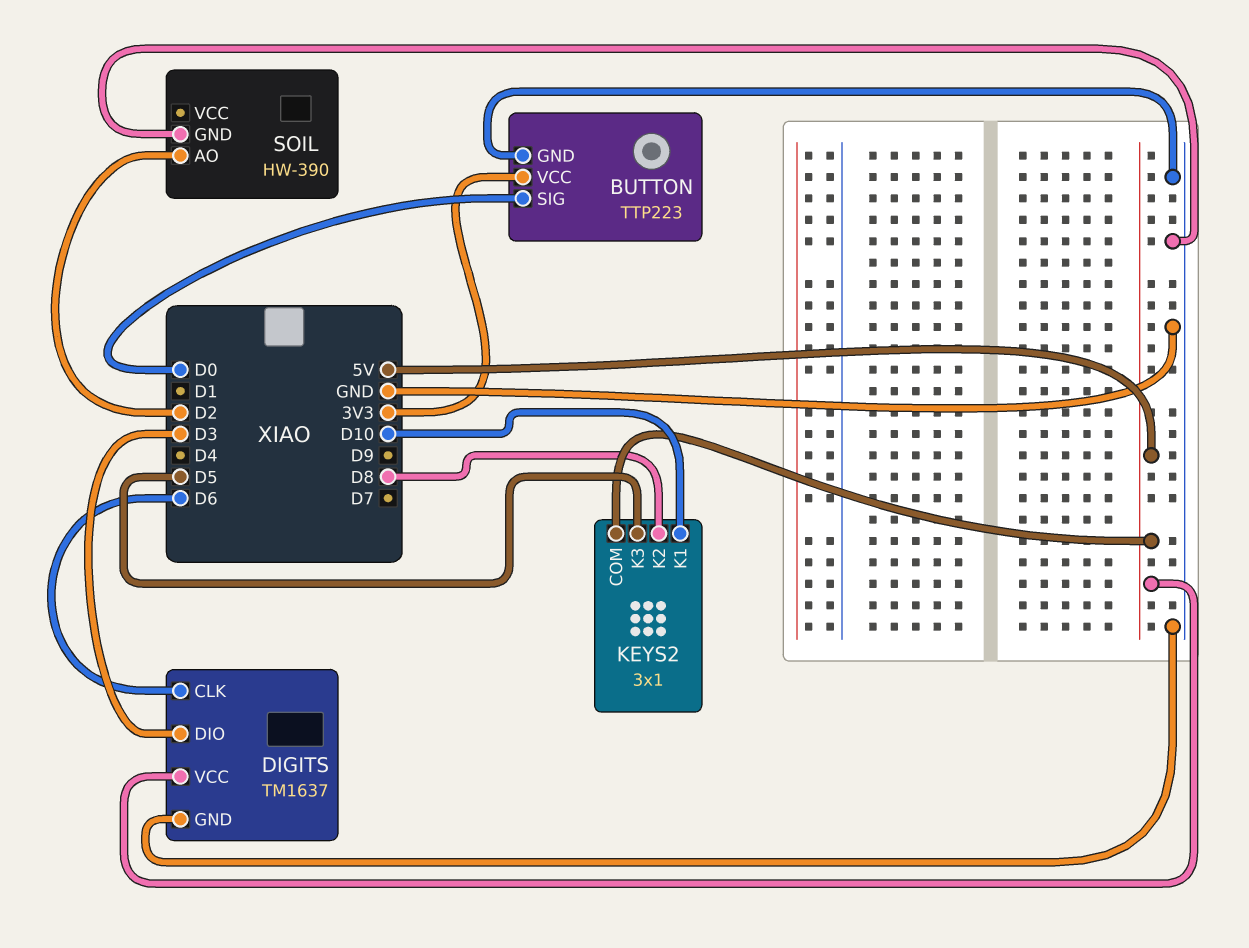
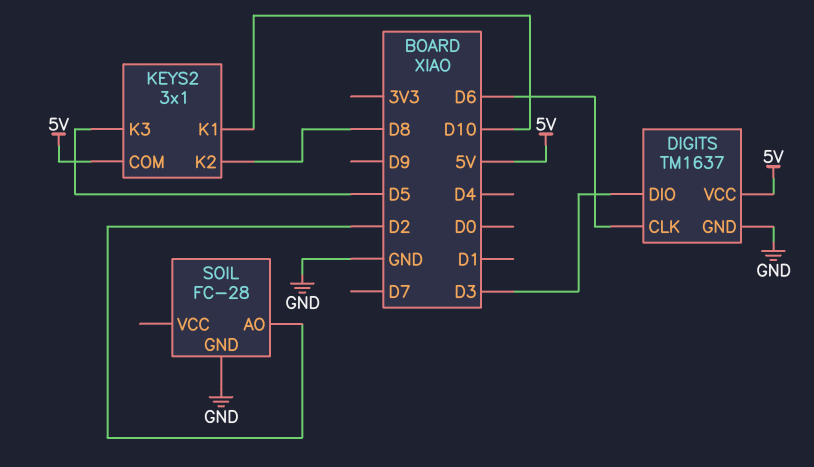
BUTTON: TTP223 -> none
BUTTON pin GND: GND -> none
BUTTON pin SIG: D0 -> none
BUTTON pin VCC: 3V3 -> none
SOIL: HW-390 -> FC-28

